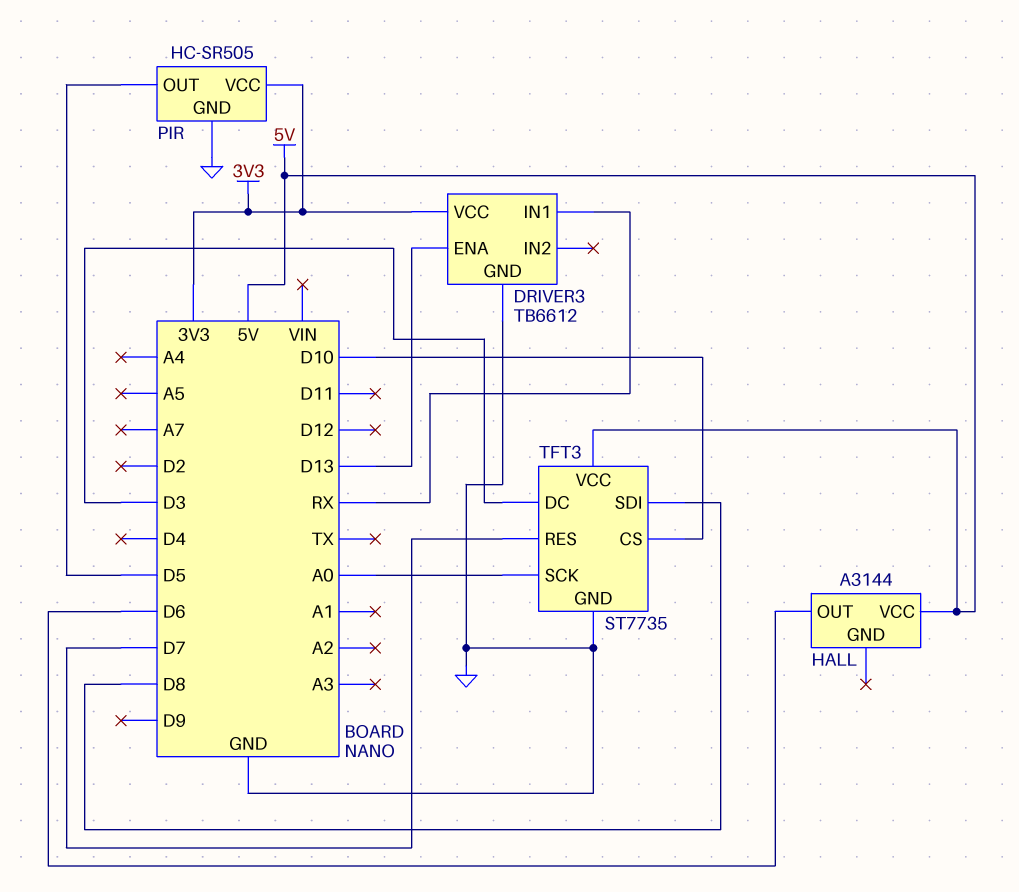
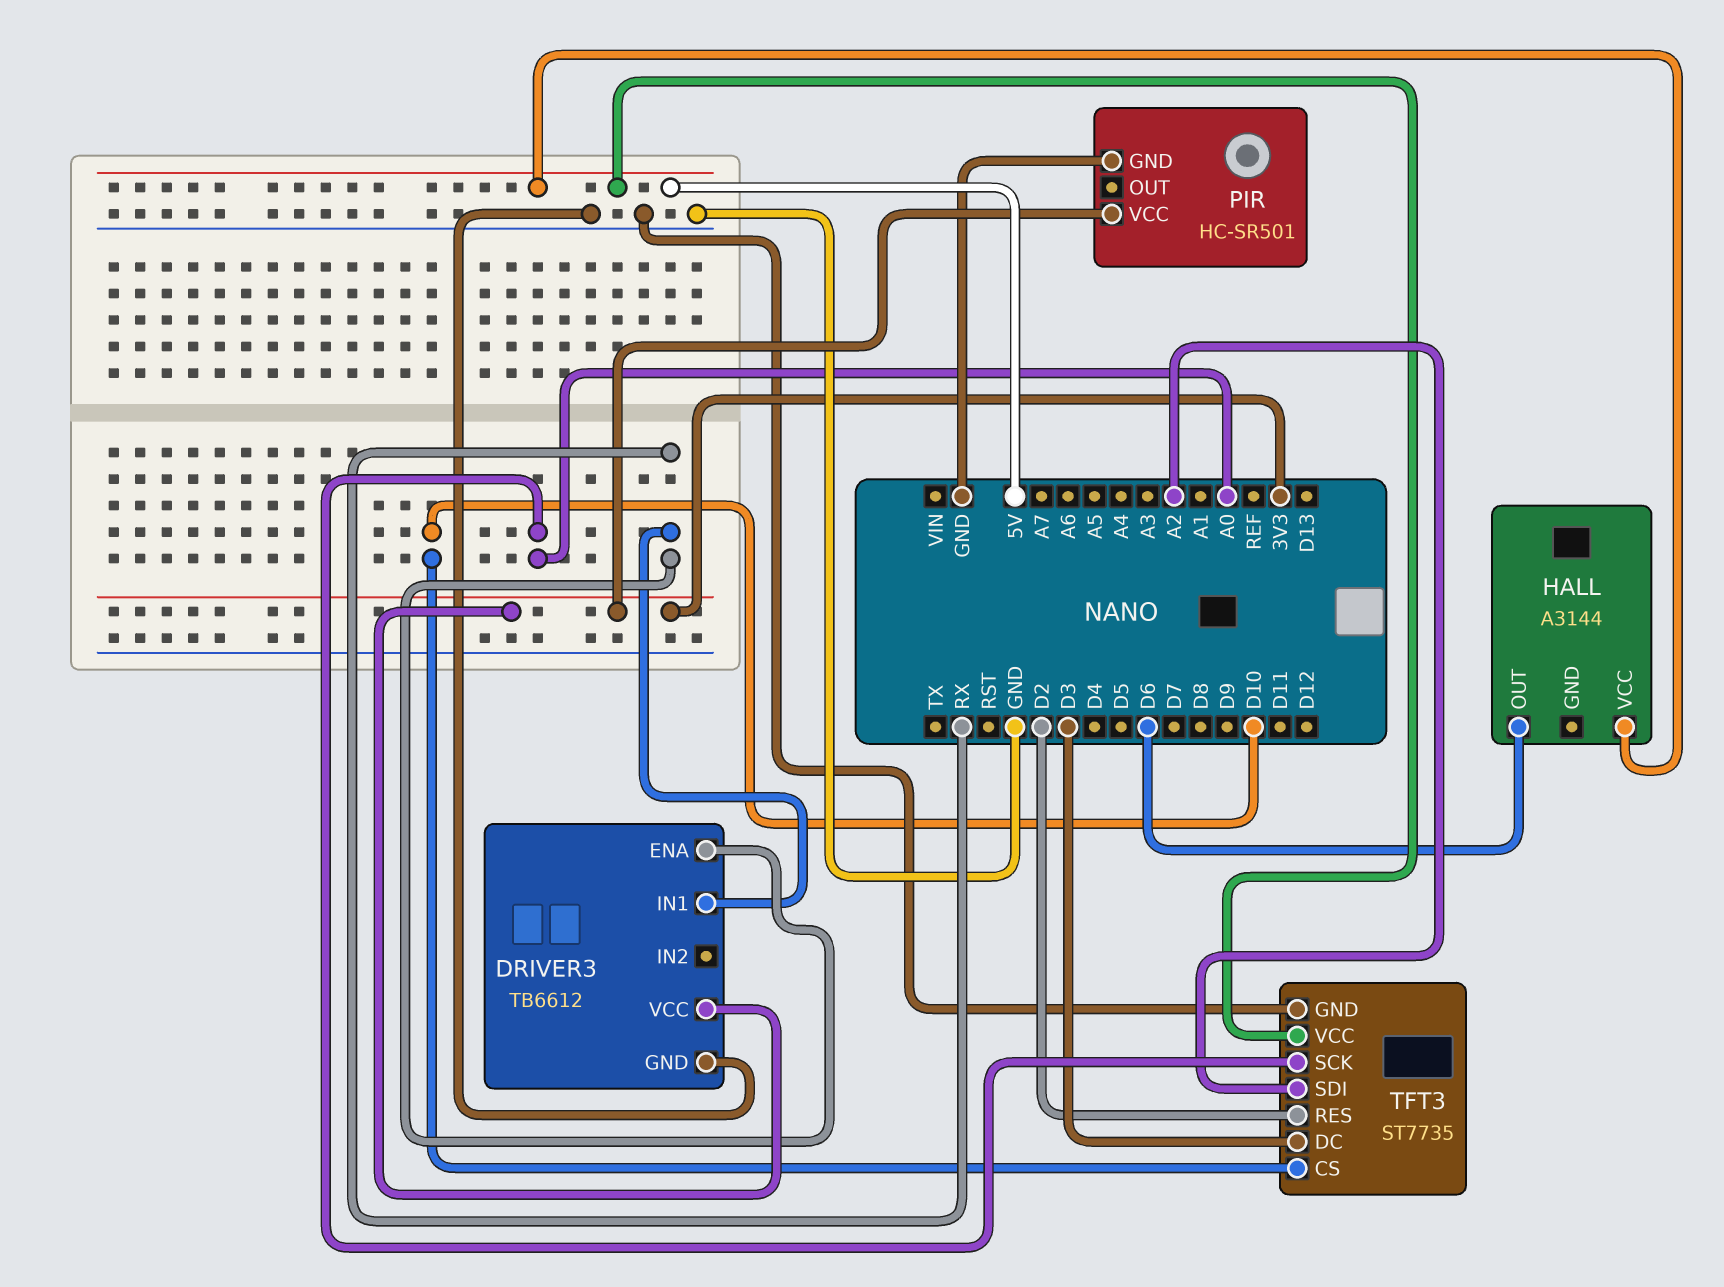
DRIVER3 pin ENA: D13 -> RX
PIR: HC-SR505 -> HC-SR501
PIR pin OUT: D5 -> none
TFT3 pin RES: D7 -> D2
TFT3 pin SDI: D8 -> A2

